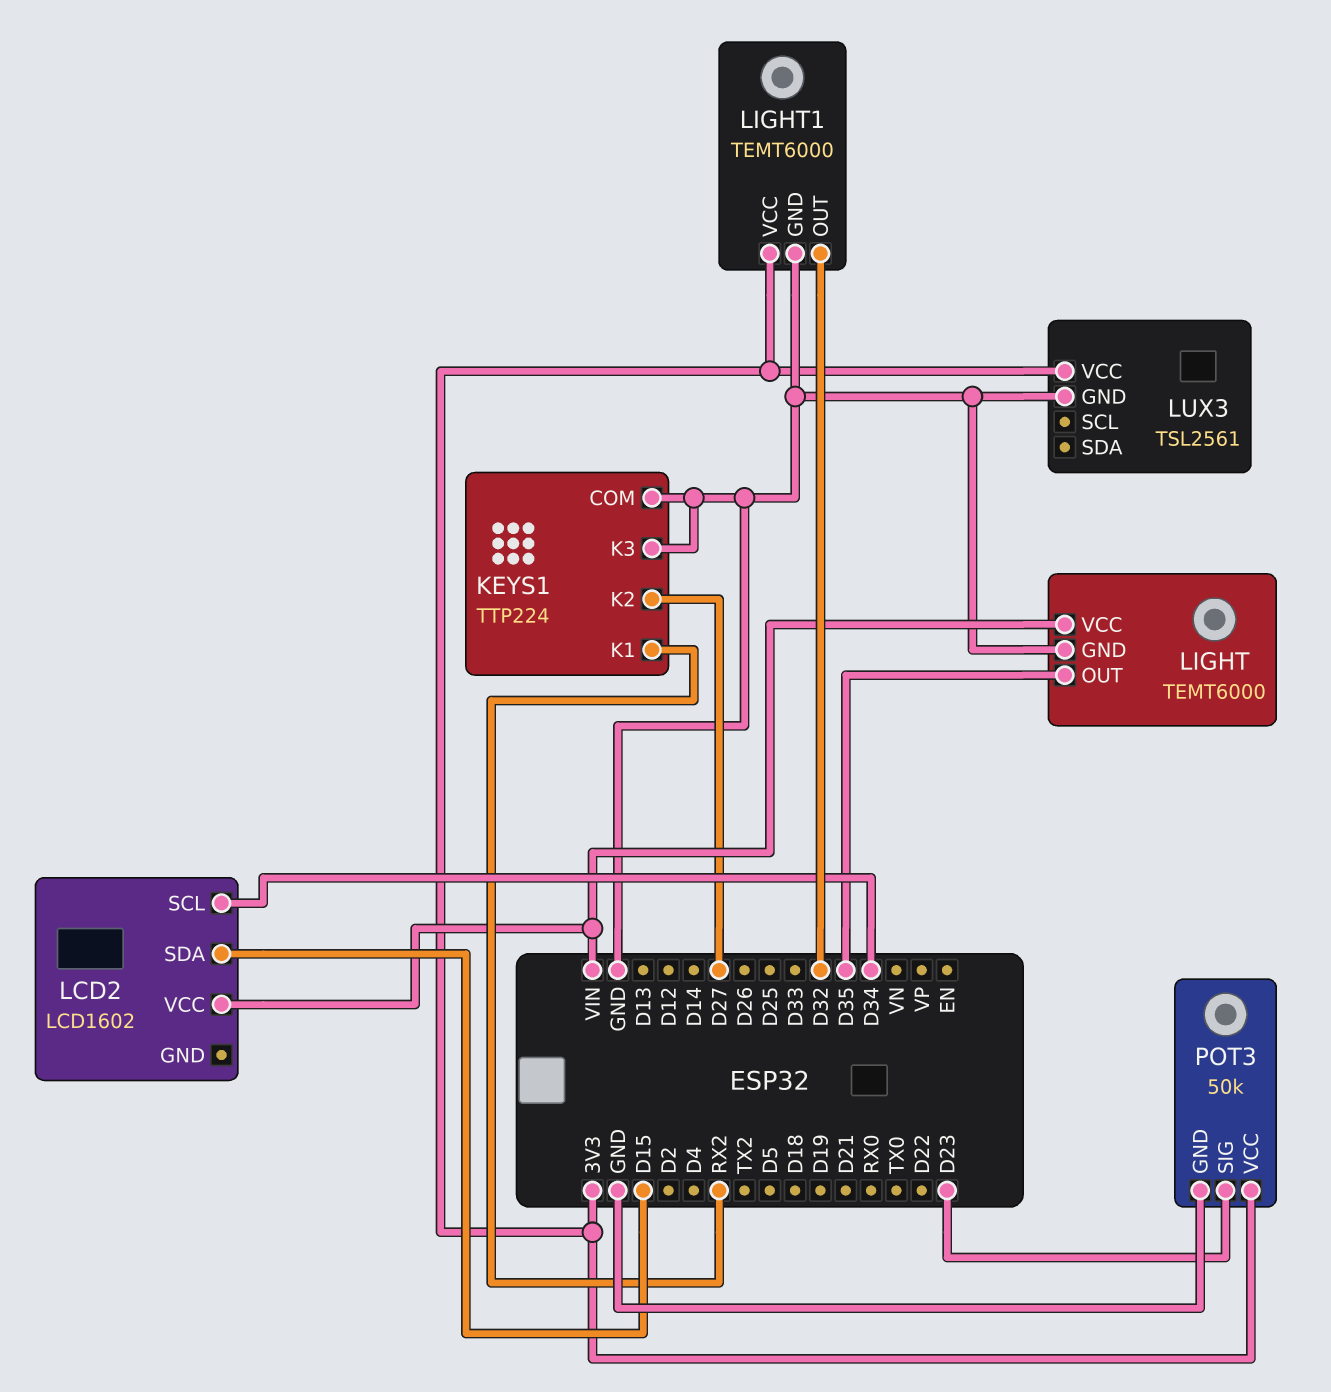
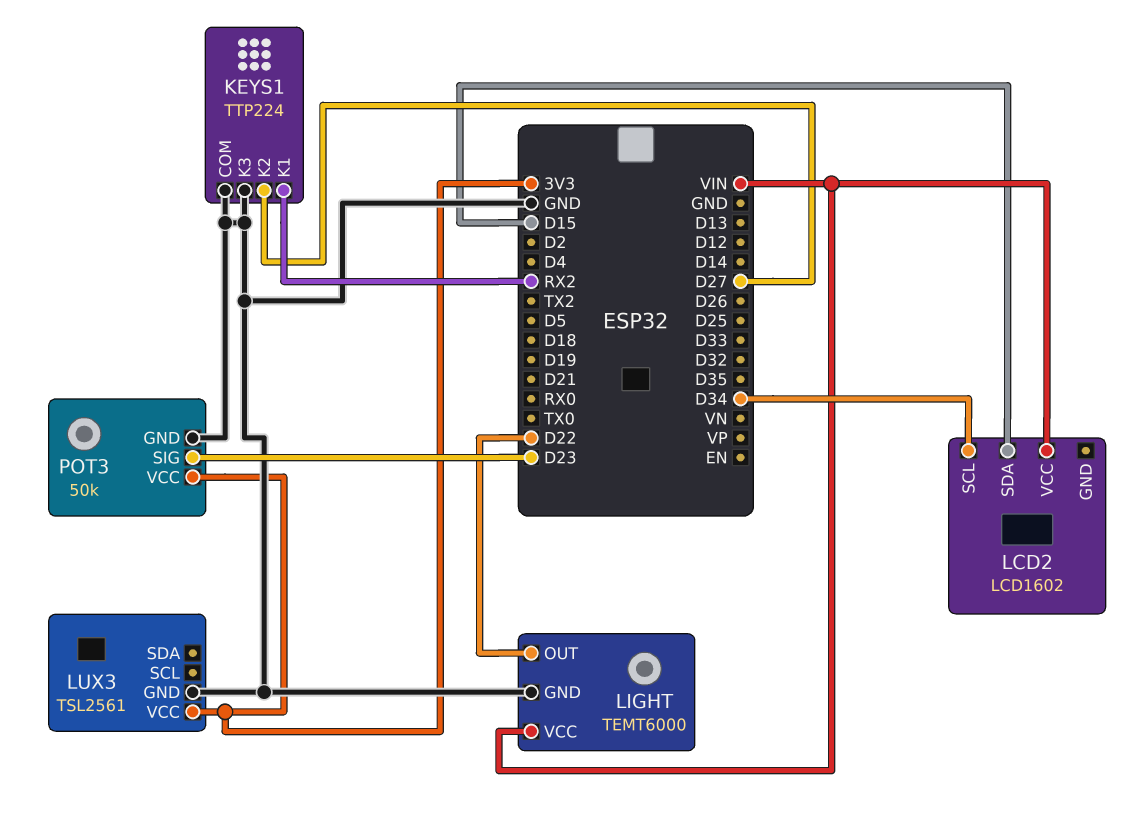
LIGHT pin OUT: D35 -> D22
LIGHT1: TEMT6000 -> none
LIGHT1 pin GND: GND -> none
LIGHT1 pin OUT: D32 -> none
LIGHT1 pin VCC: 3V3 -> none

